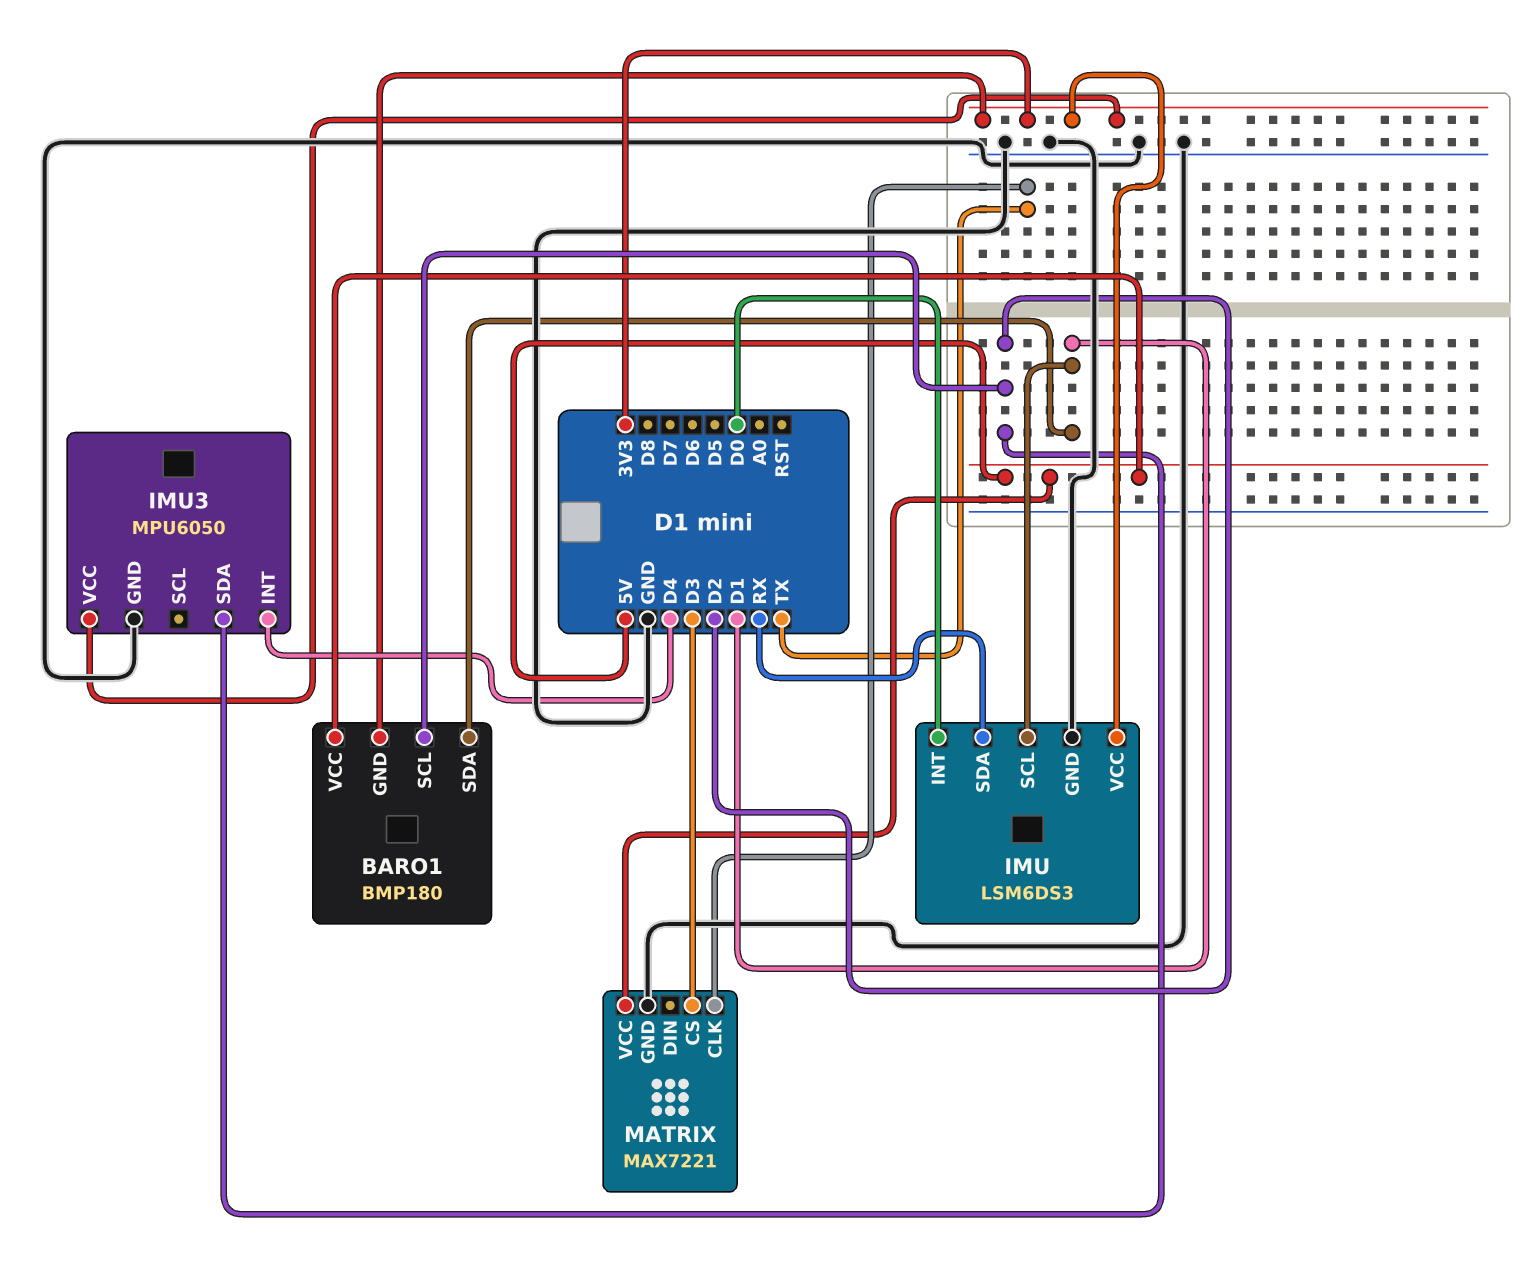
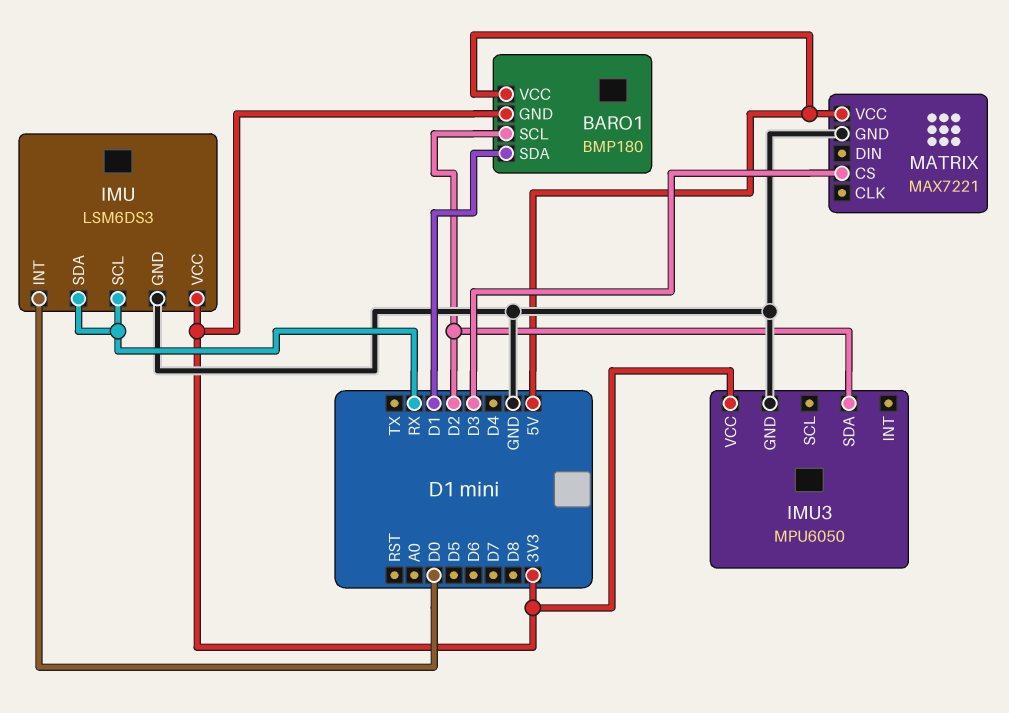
IMU pin SCL: D1 -> RX
IMU3 pin INT: D4 -> none
MATRIX pin CLK: TX -> none

